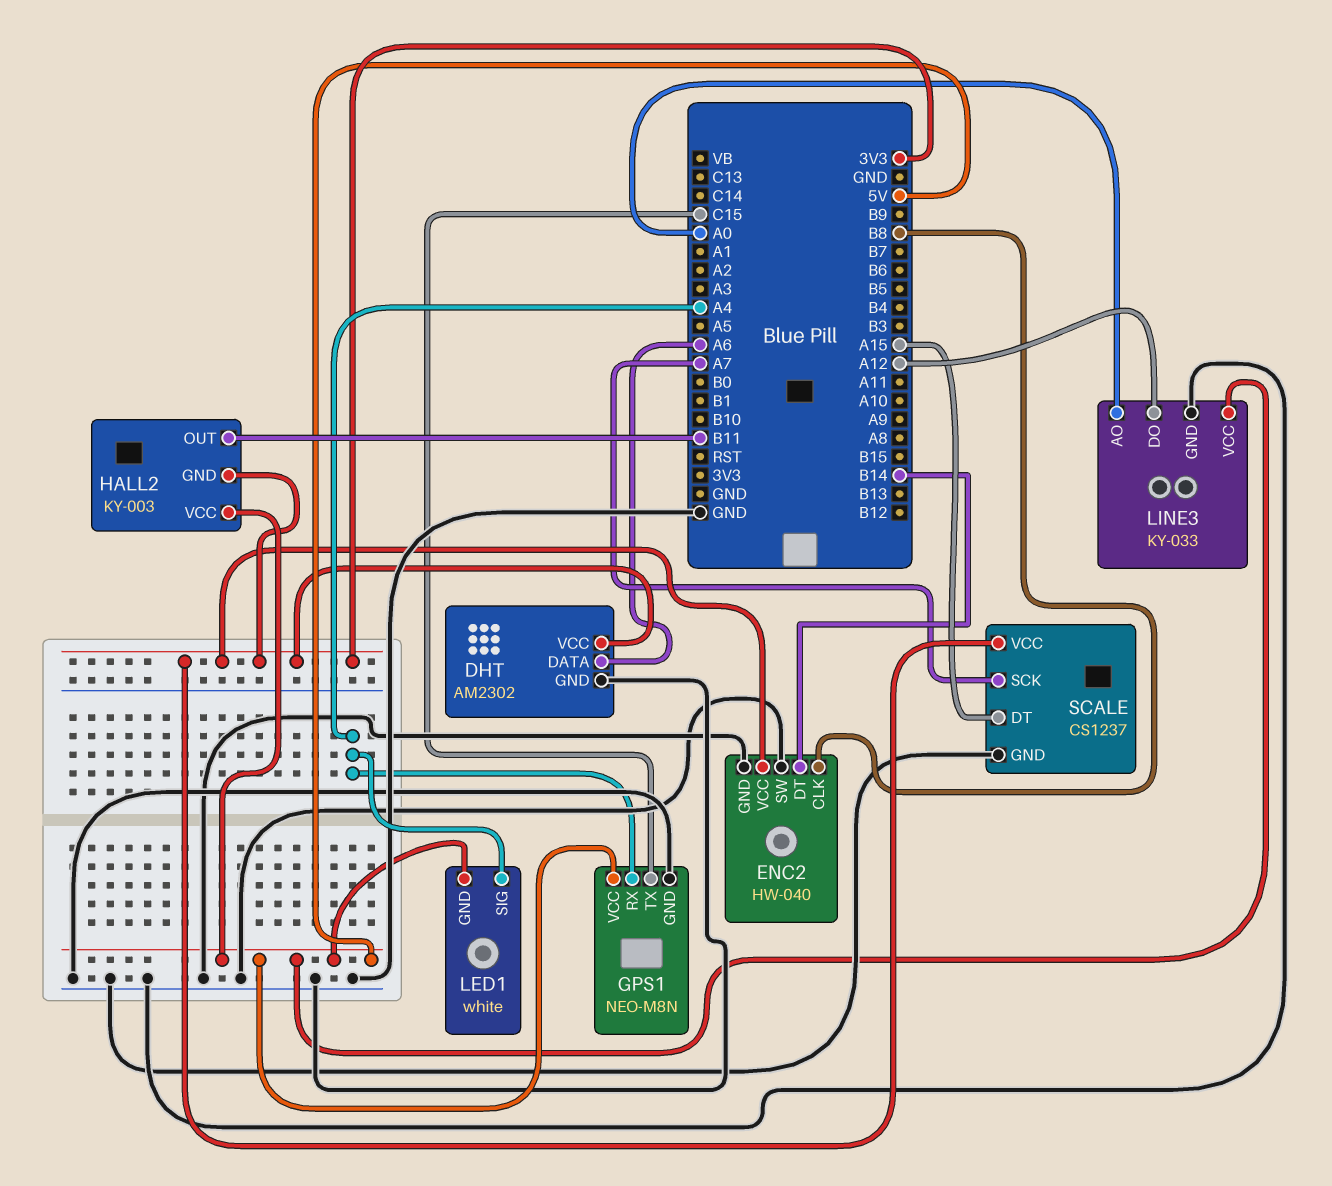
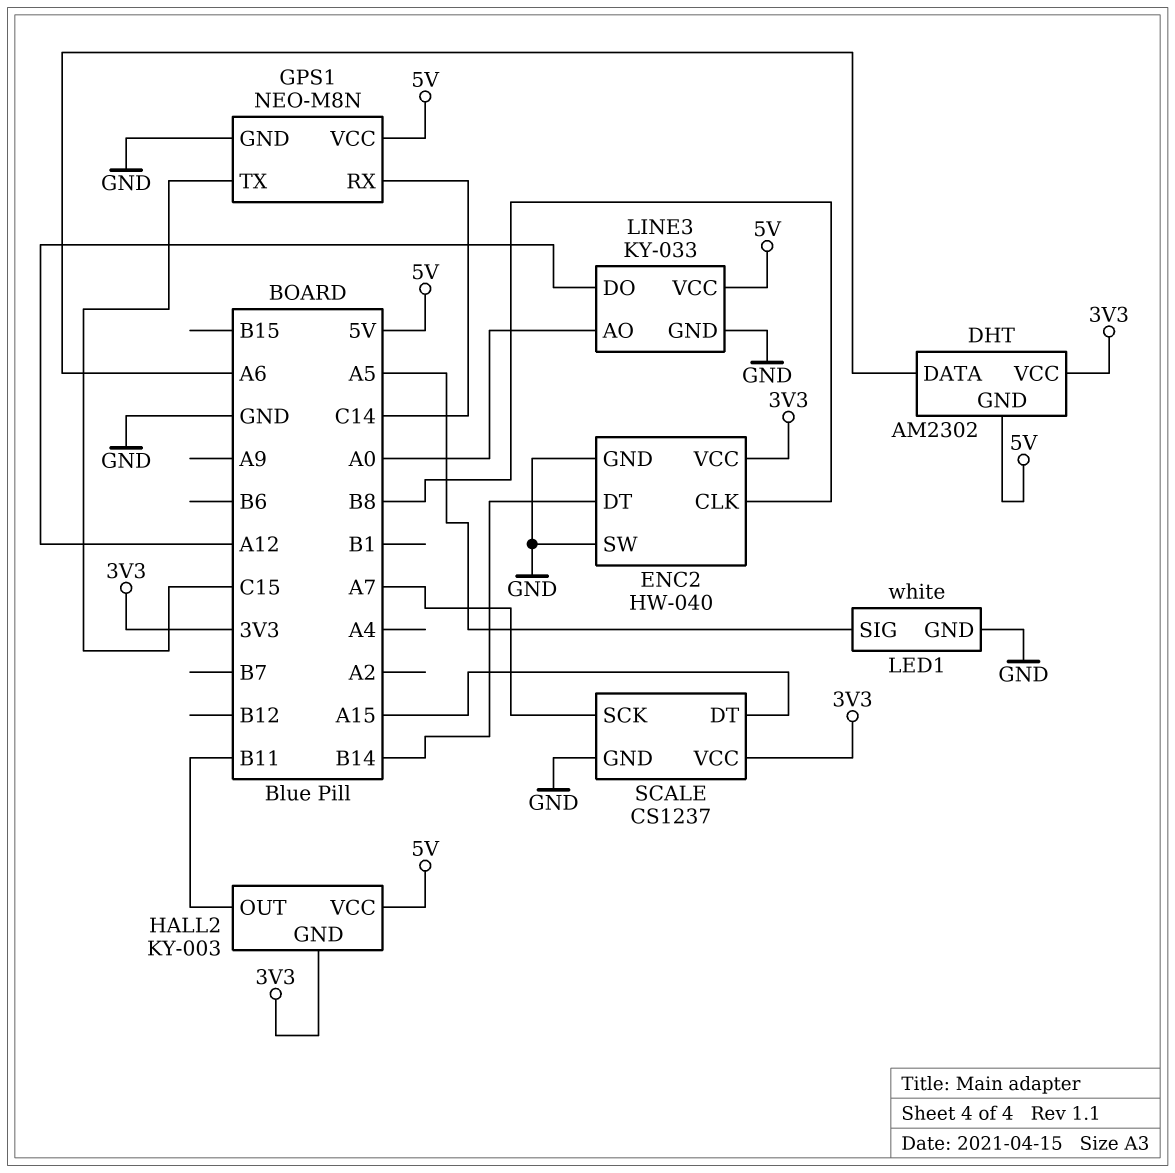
DHT pin GND: GND -> 5V
GPS1 pin RX: A4 -> C14
LED1 pin GND: 5V -> GND
LED1 pin SIG: A4 -> A5

